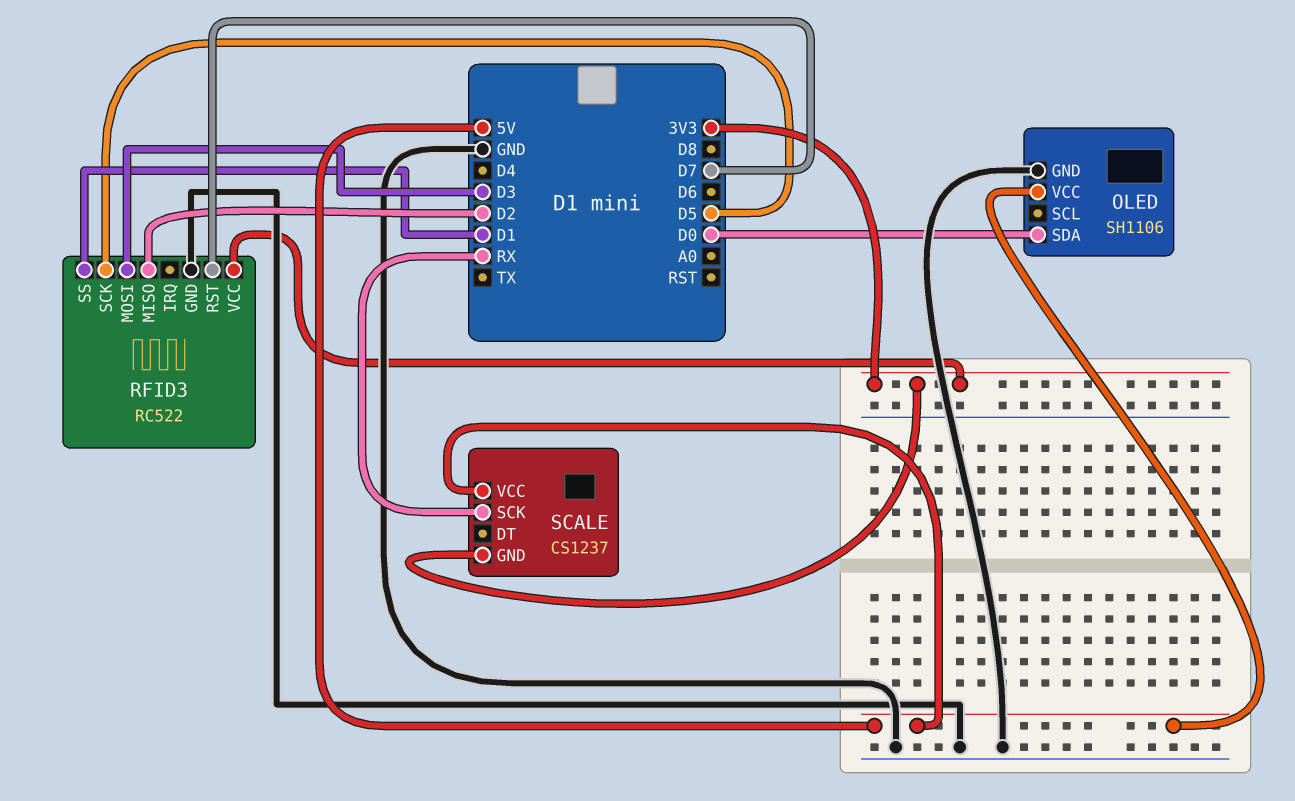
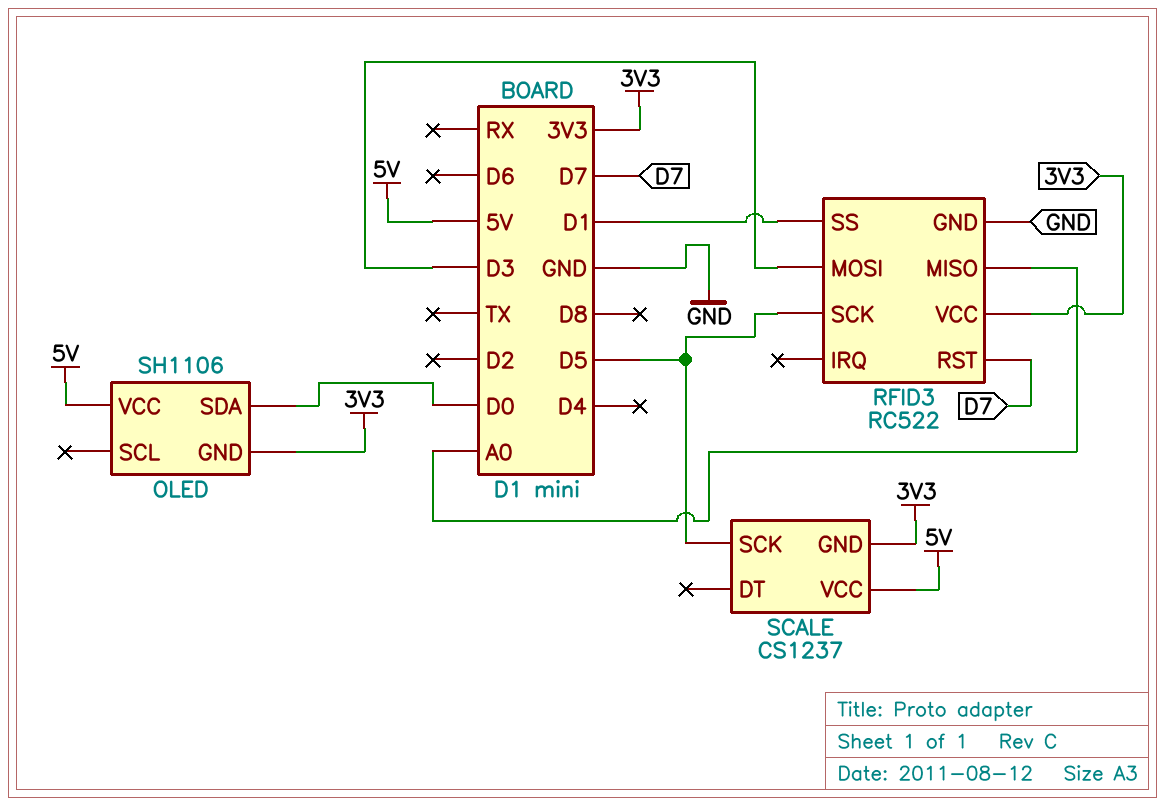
OLED pin GND: GND -> 3V3
RFID3 pin MISO: D2 -> A0
SCALE pin SCK: RX -> D5

